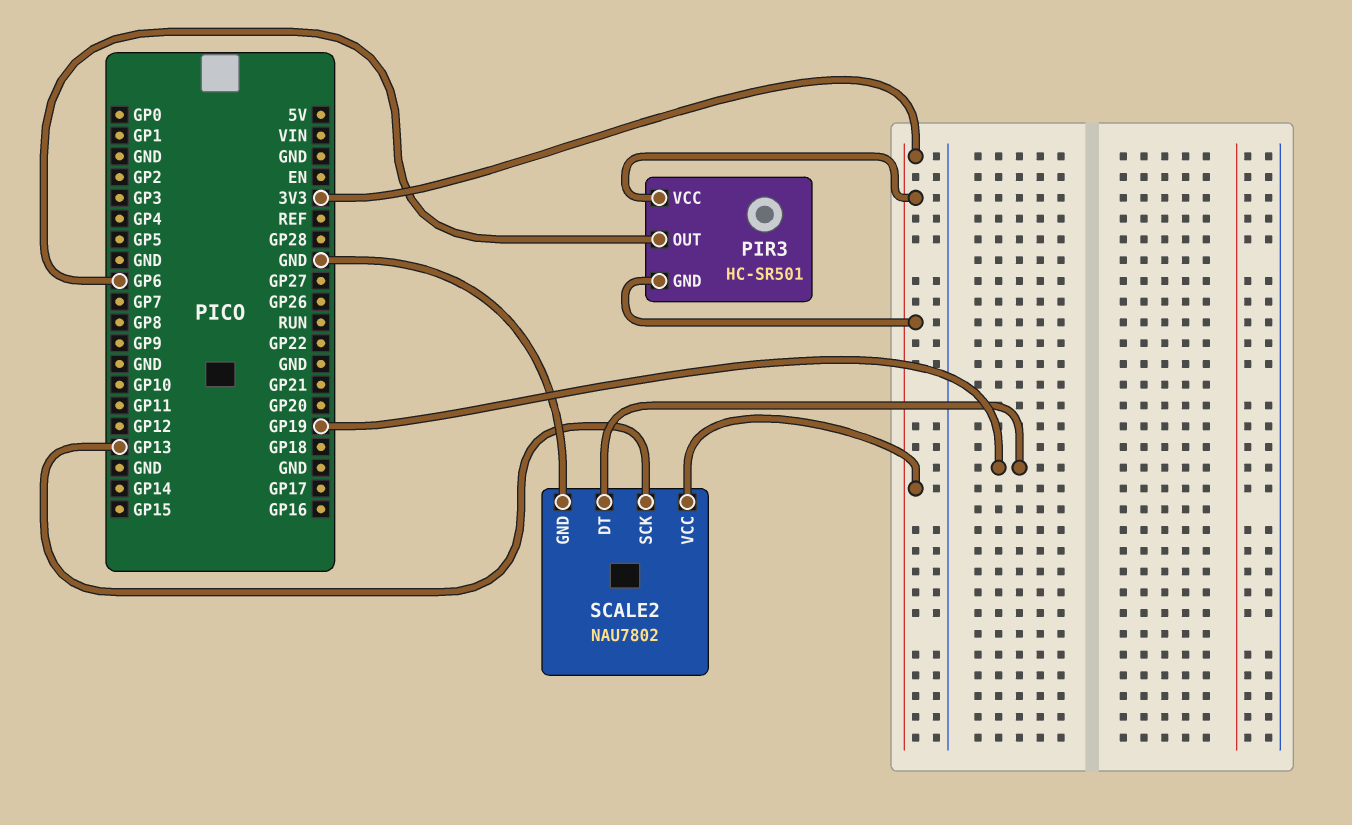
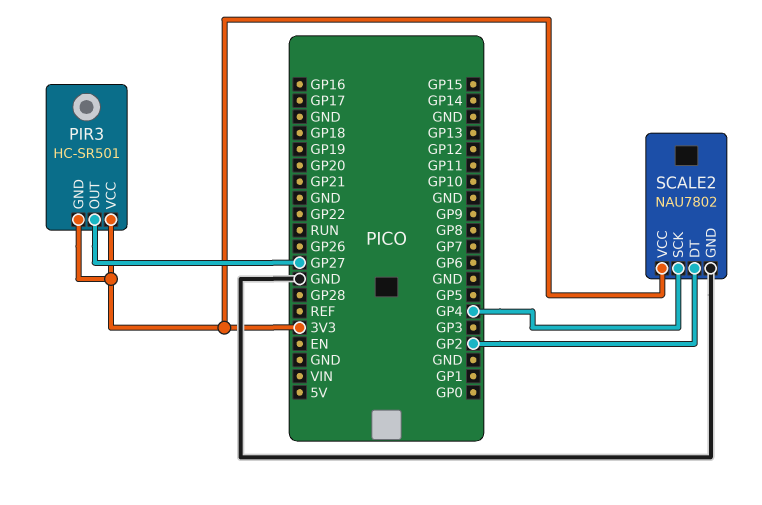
PIR3 pin OUT: GP6 -> GP27
SCALE2 pin DT: GP19 -> GP2
SCALE2 pin SCK: GP13 -> GP4

